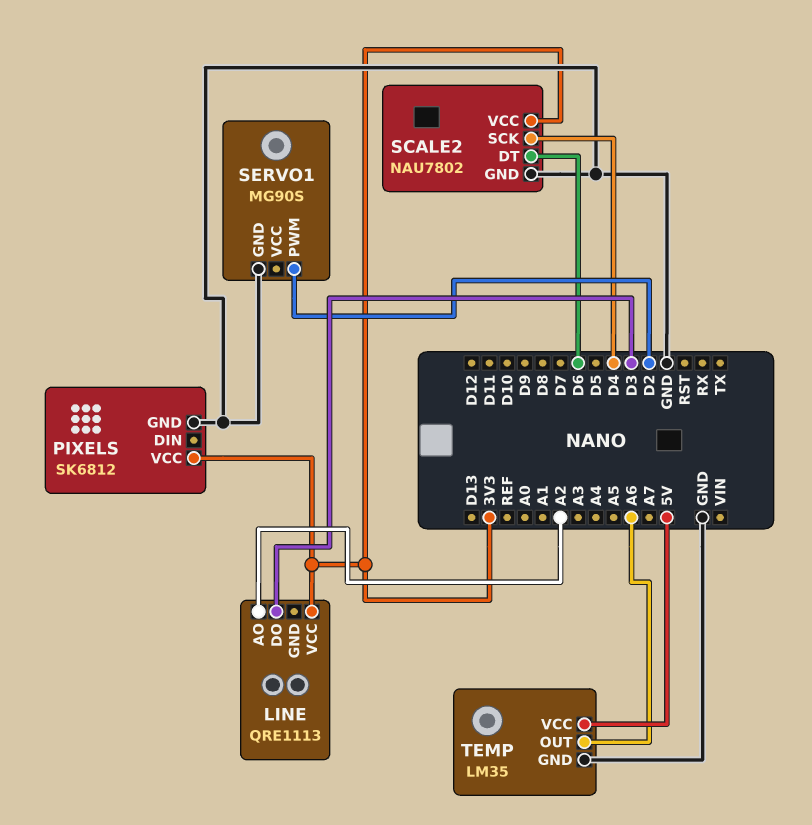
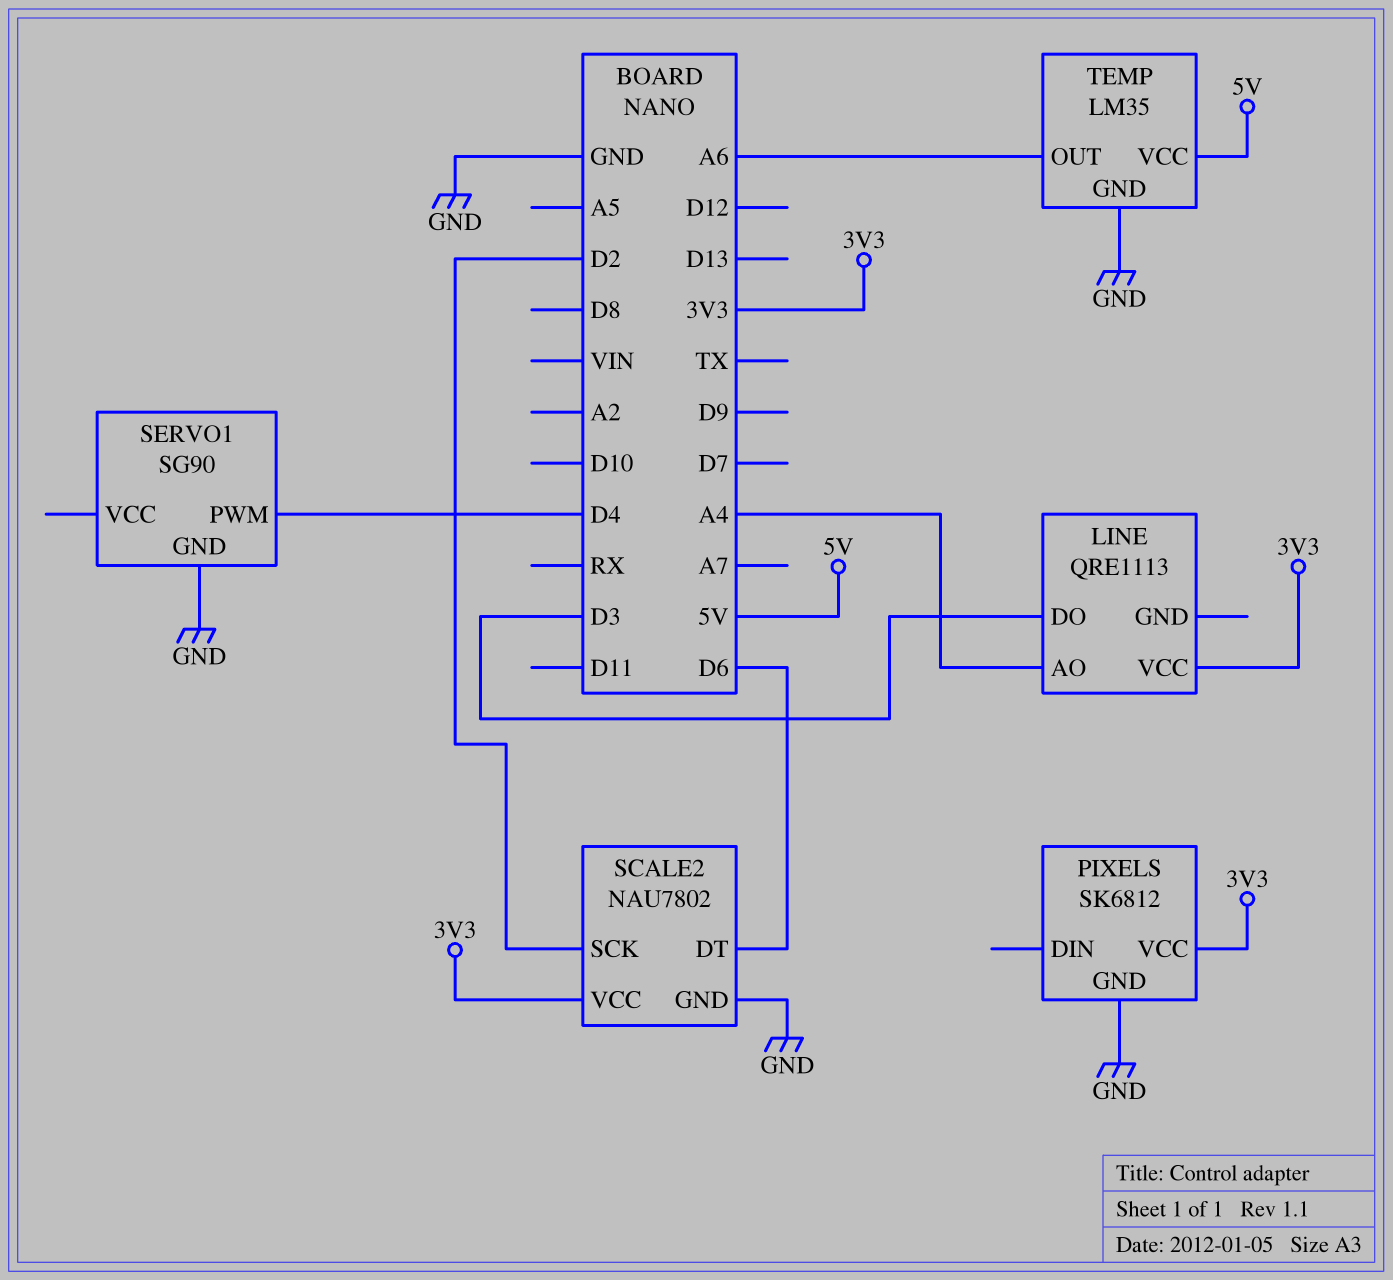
LINE pin AO: A2 -> A4
SCALE2 pin SCK: D4 -> D2
SERVO1: MG90S -> SG90
SERVO1 pin PWM: D2 -> D4

